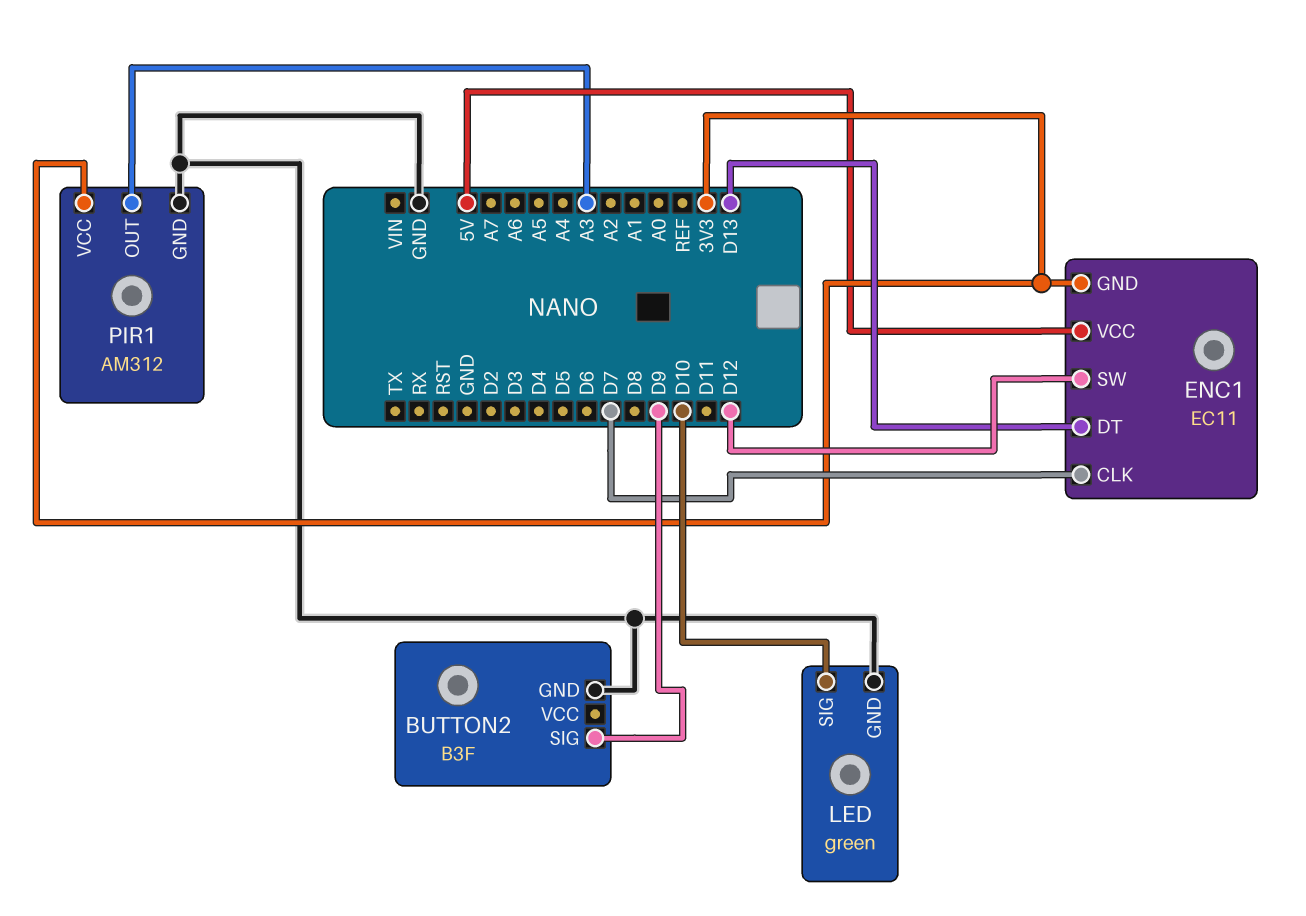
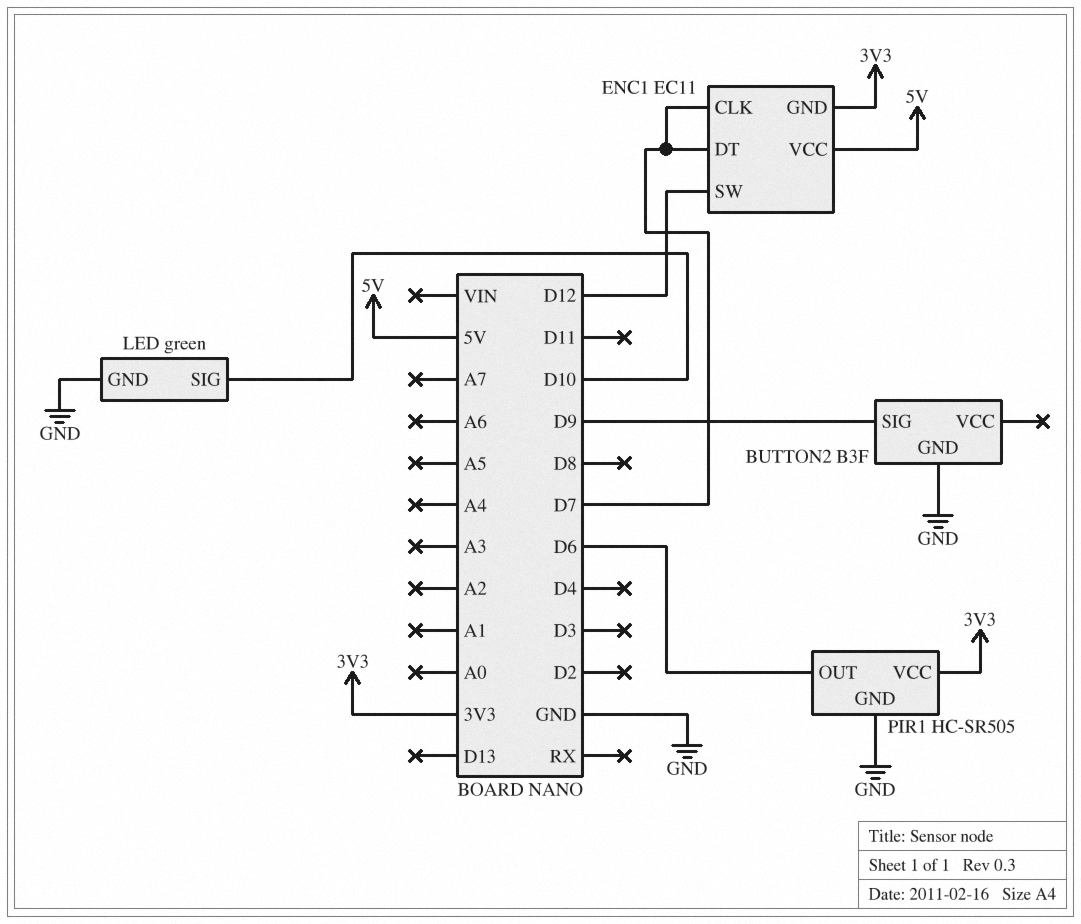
ENC1 pin DT: D13 -> D7
PIR1: AM312 -> HC-SR505
PIR1 pin OUT: A3 -> D6

